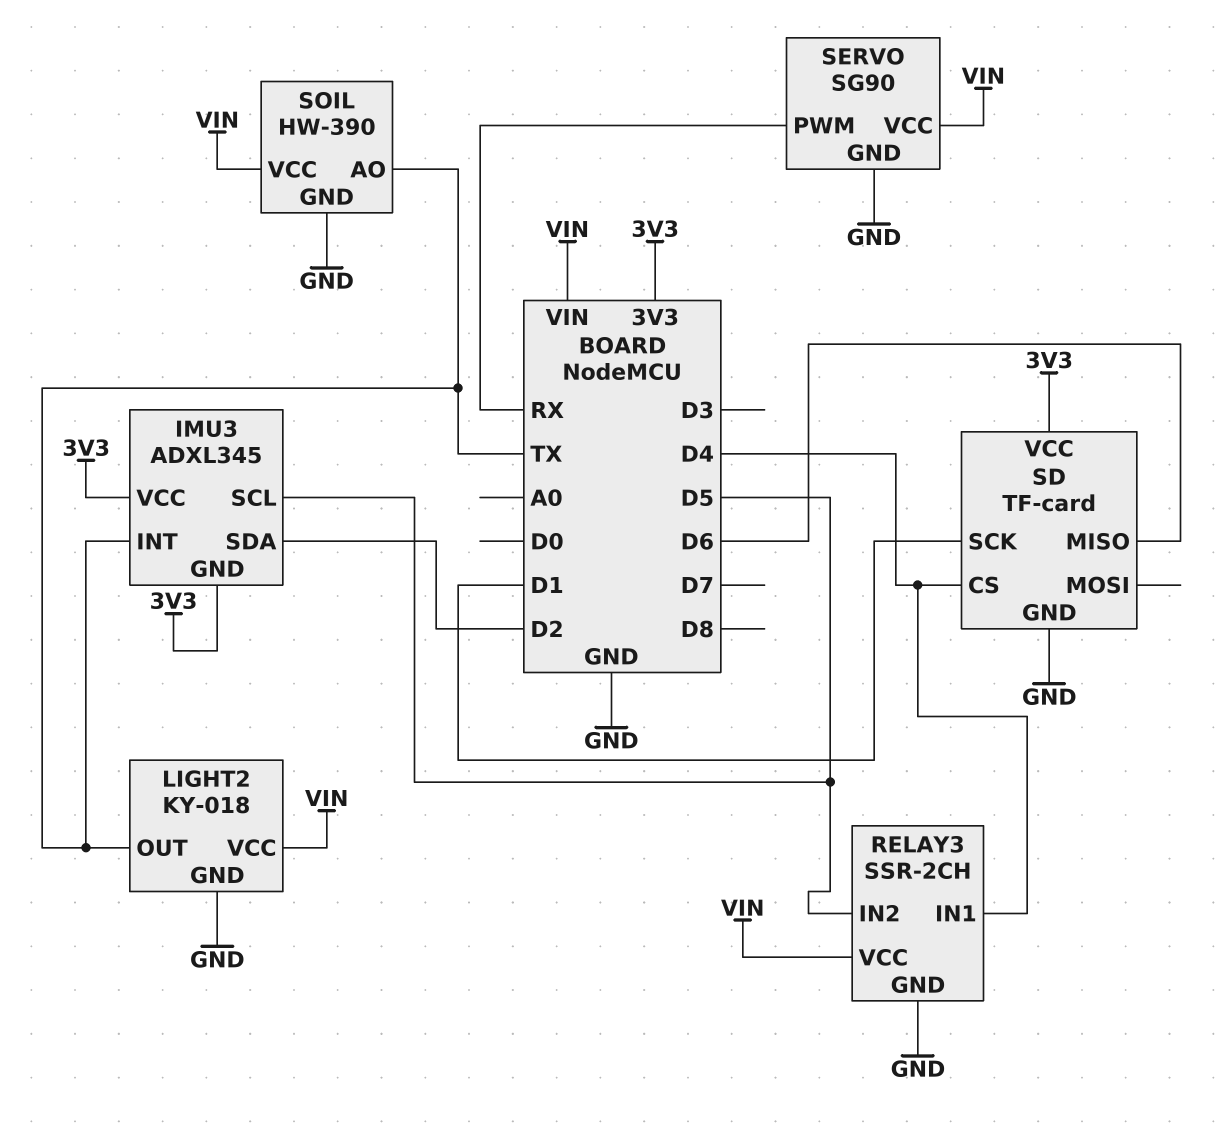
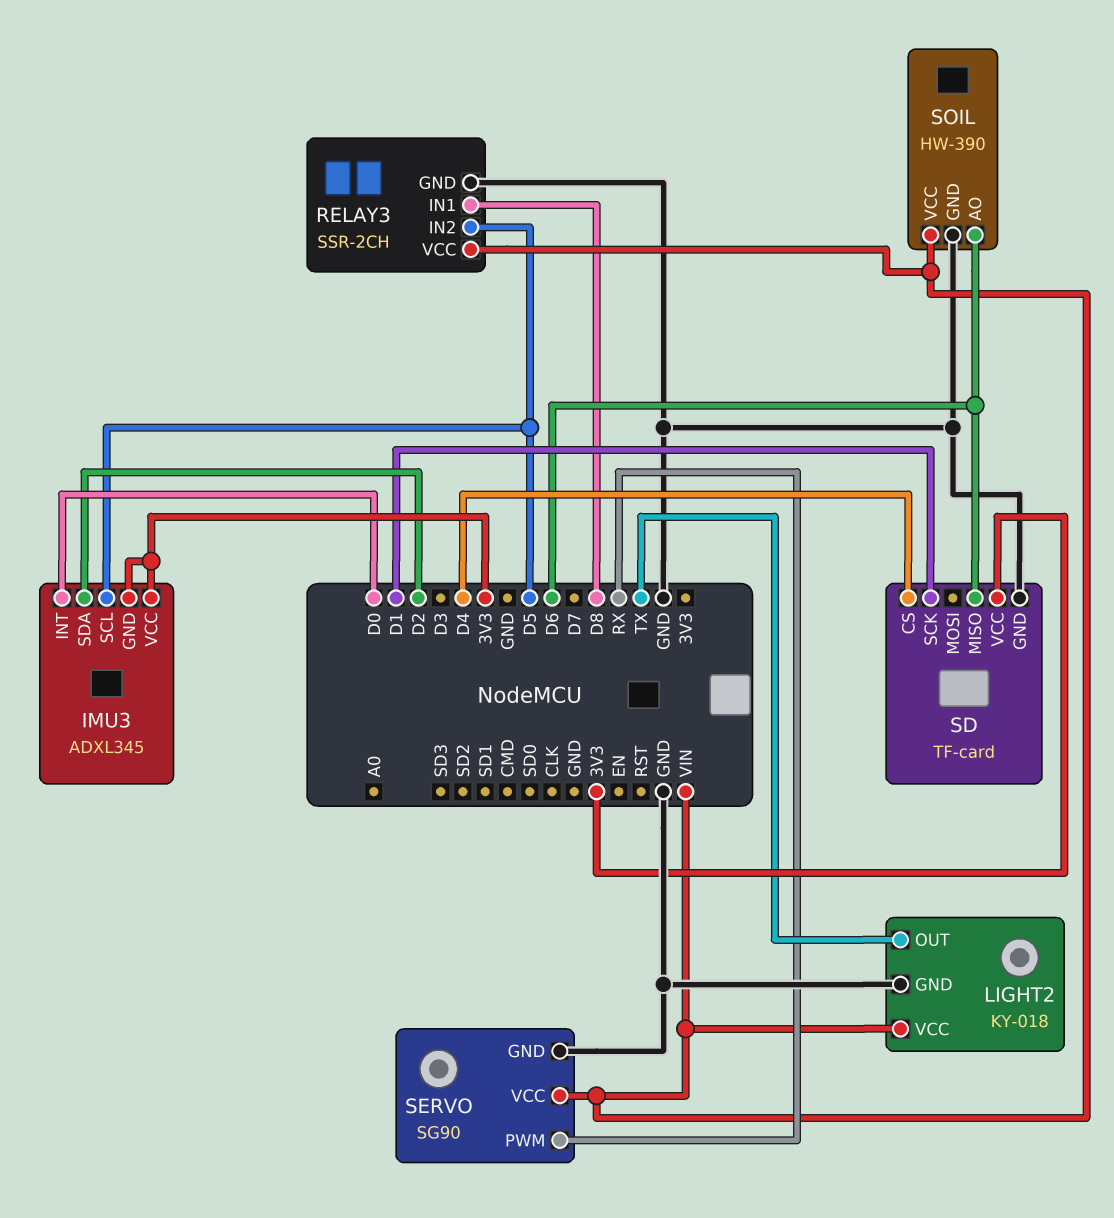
IMU3 pin INT: TX -> D0
RELAY3 pin IN1: D4 -> D8
SOIL pin AO: TX -> D6

